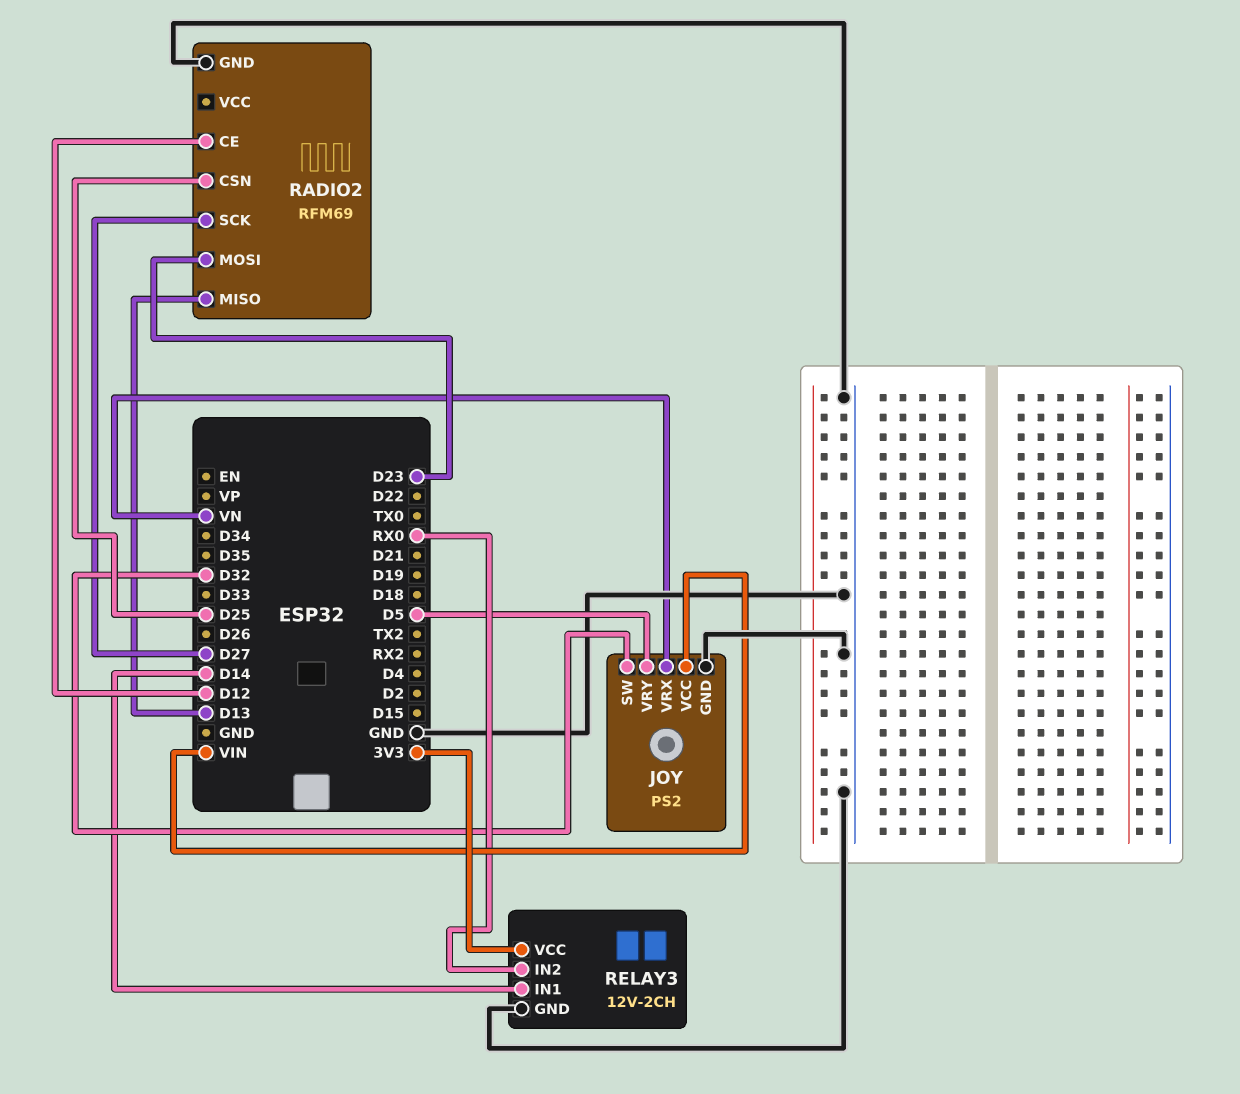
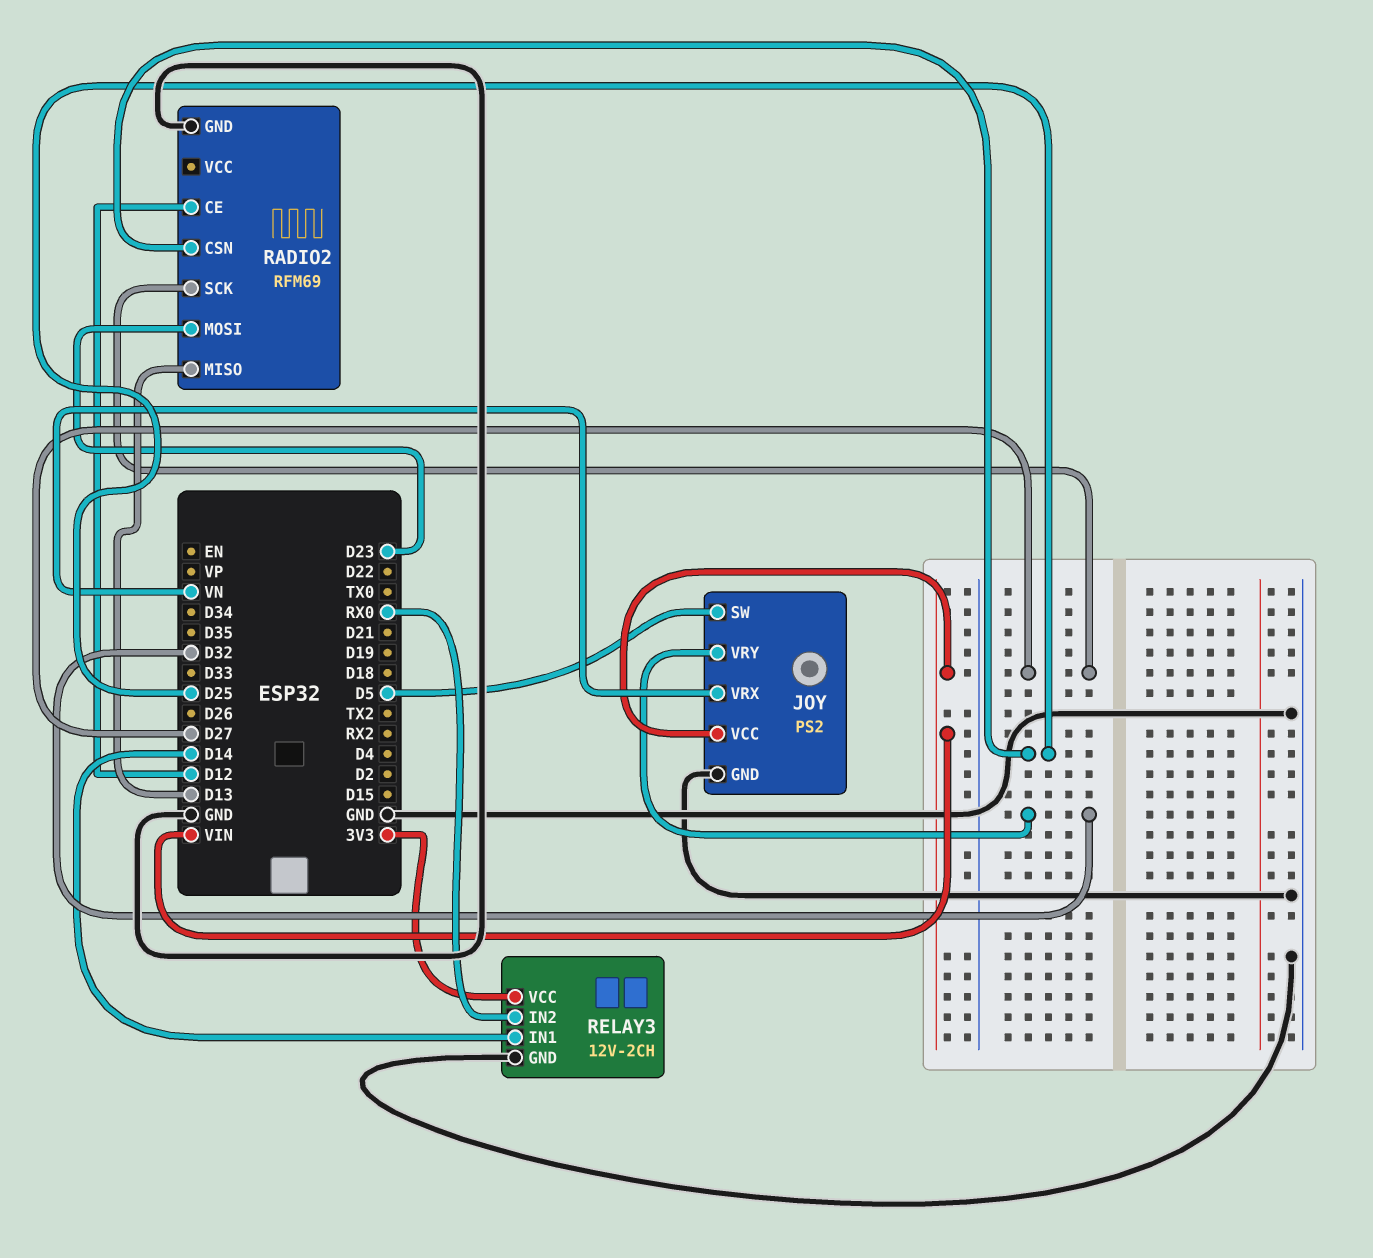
JOY pin SW: D32 -> D5
JOY pin VRY: D5 -> D32

